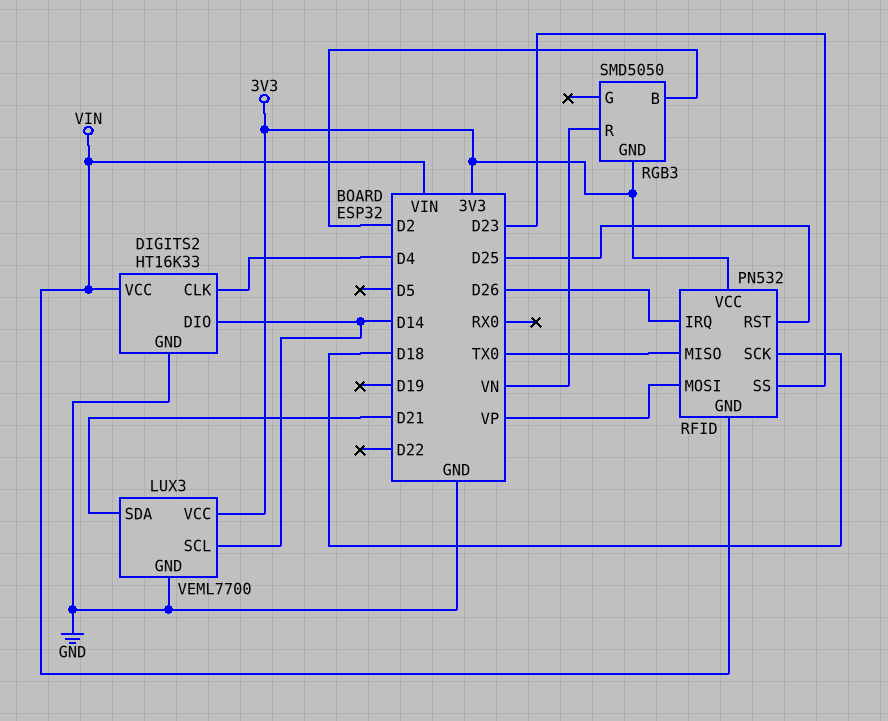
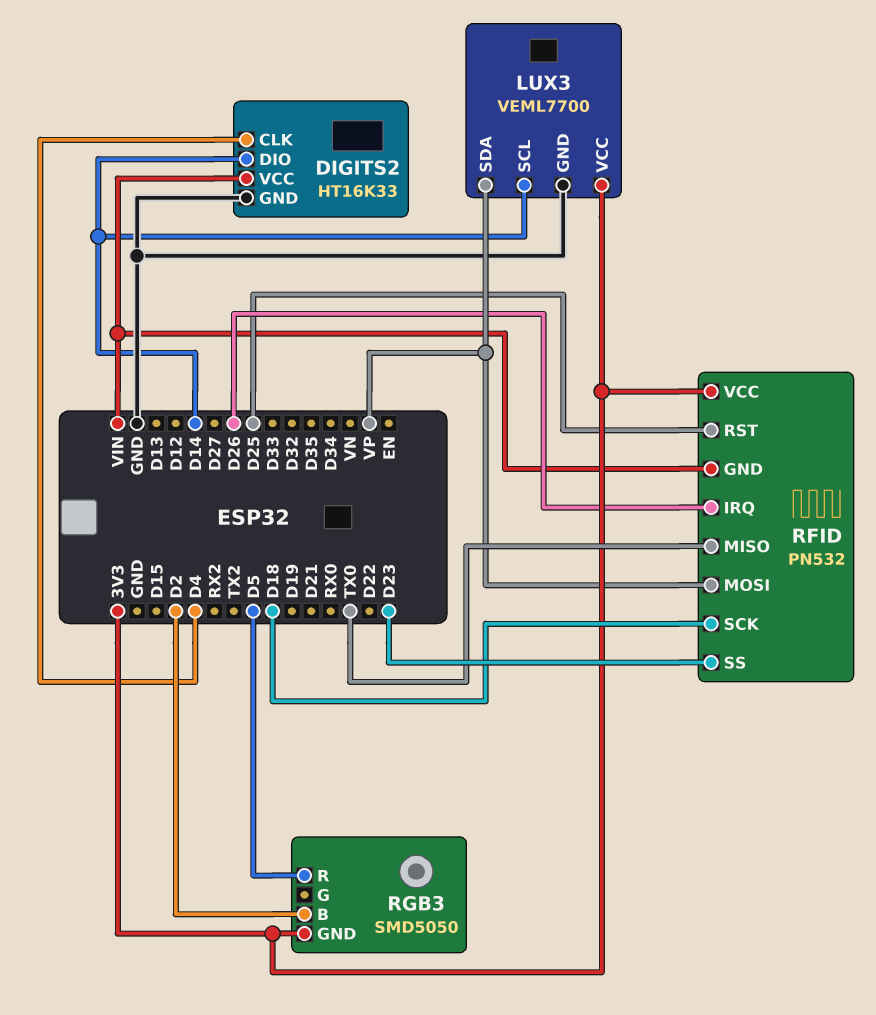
LUX3 pin SDA: D21 -> VP
RGB3 pin R: VN -> D5

